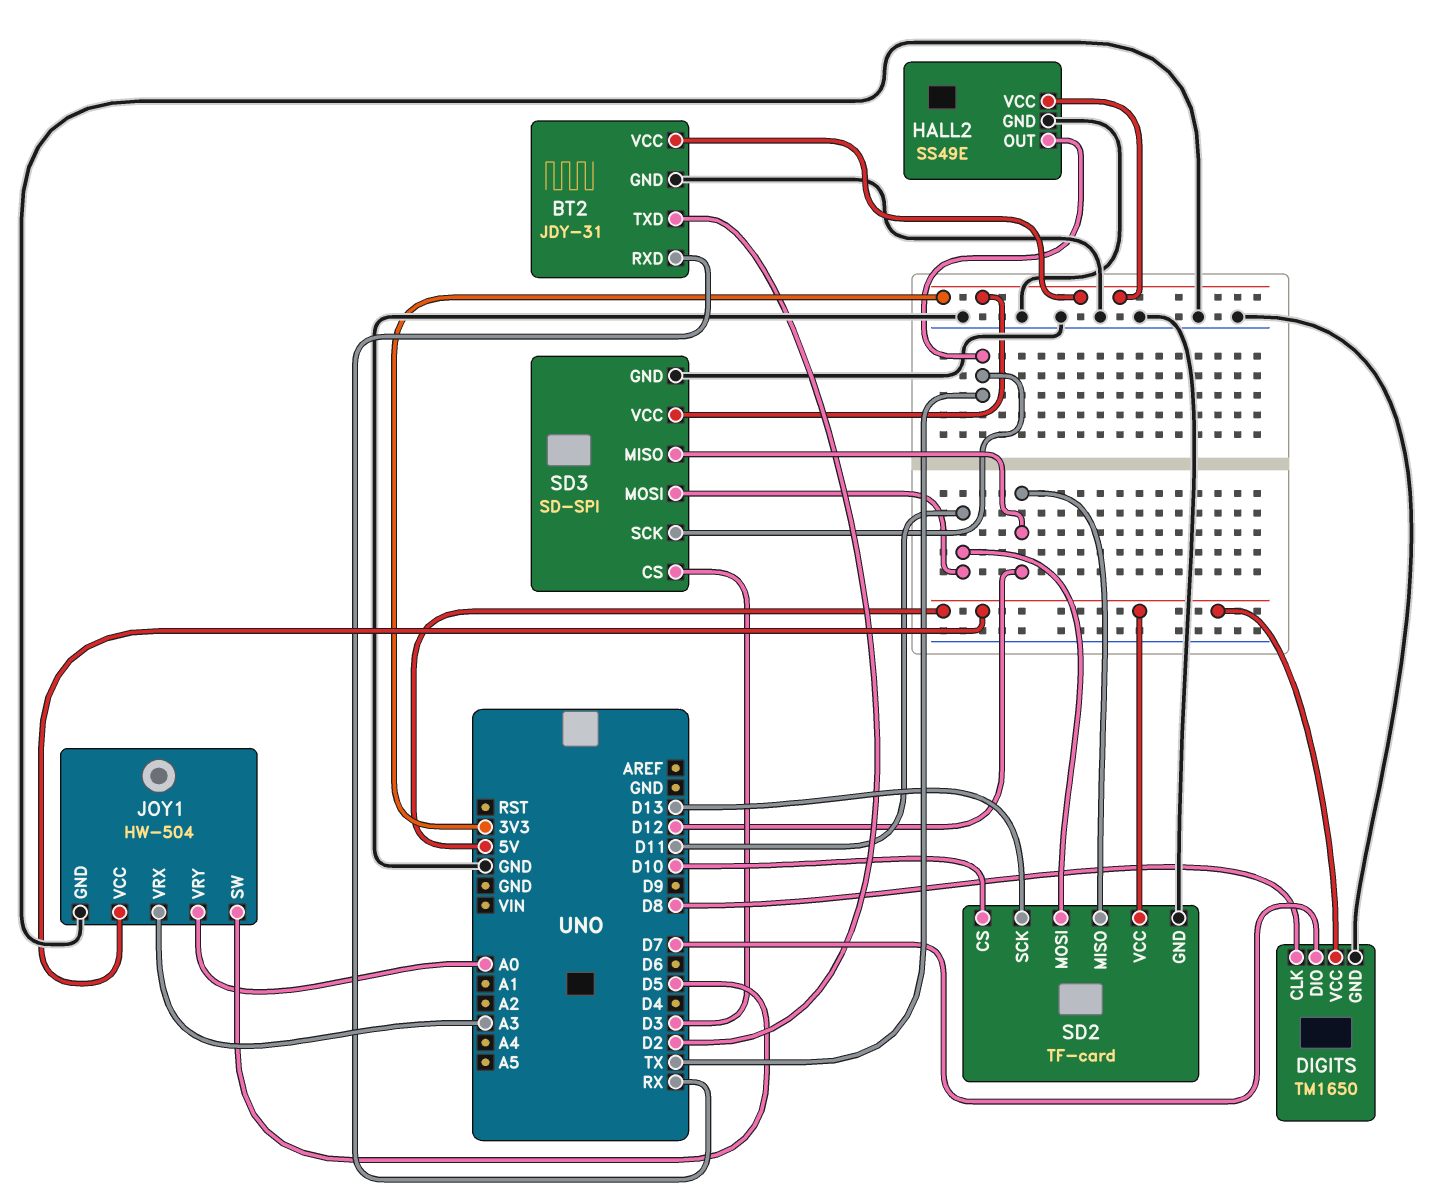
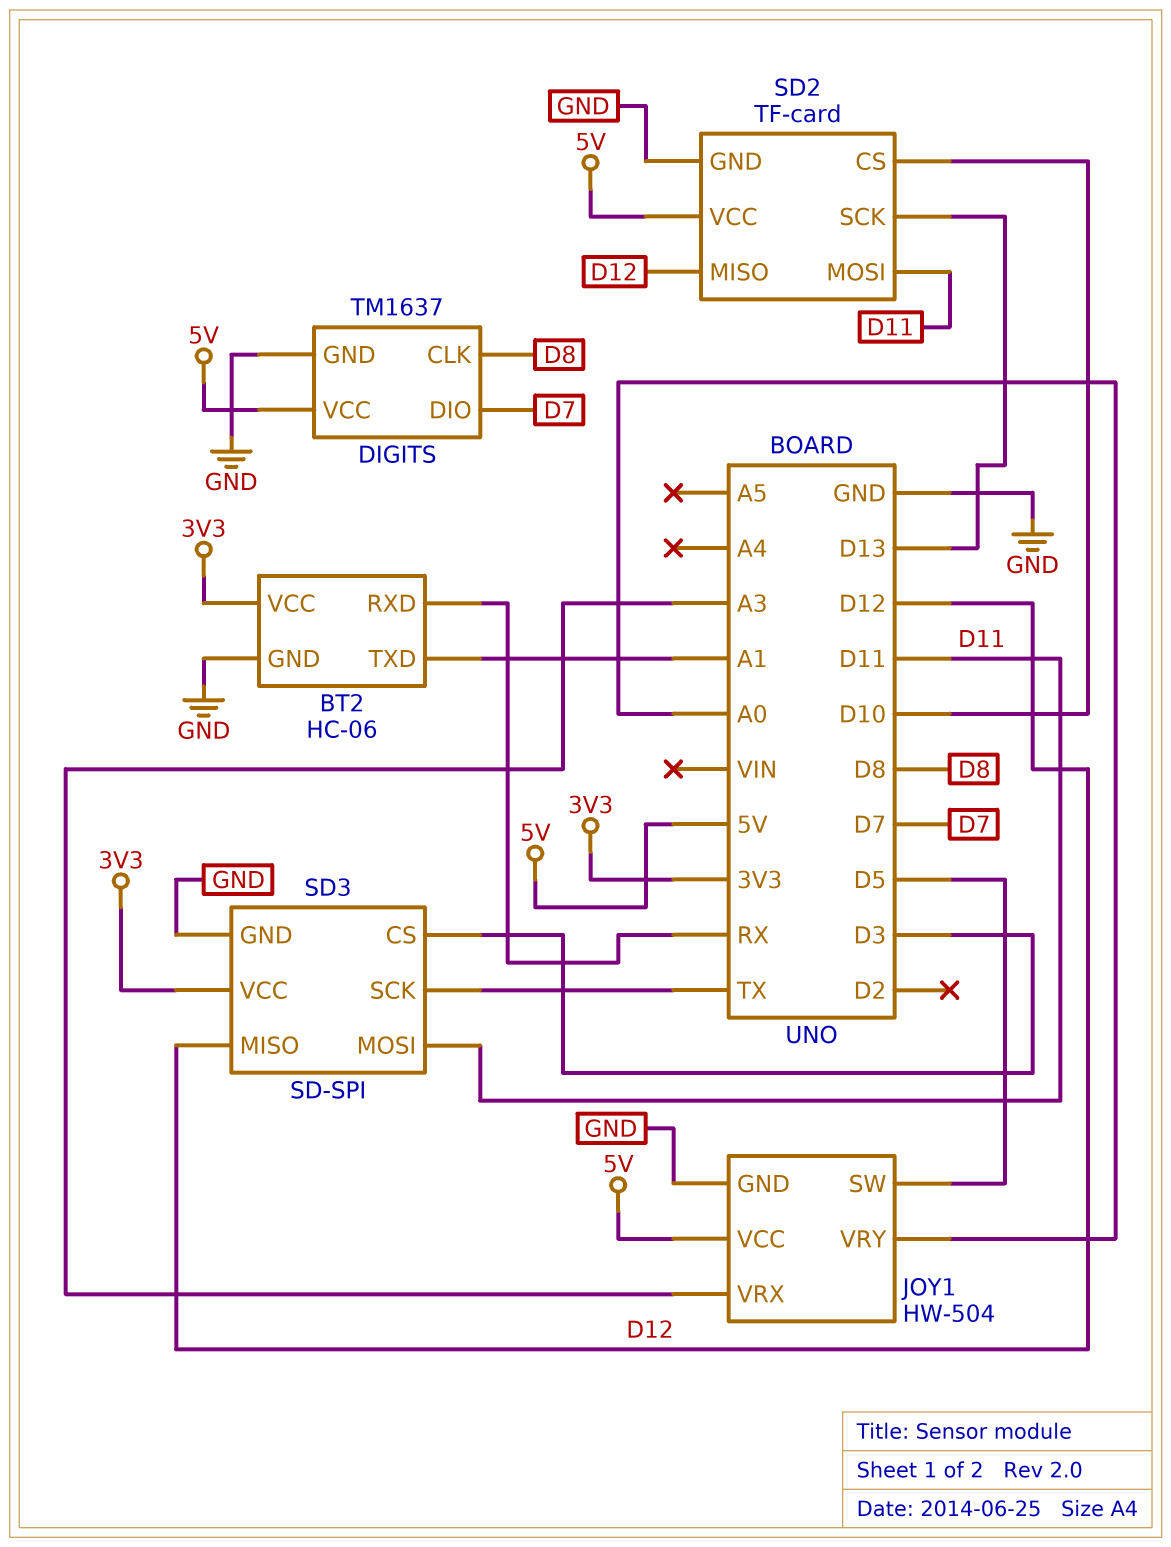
BT2: JDY-31 -> HC-06
BT2 pin TXD: D2 -> A1
DIGITS: TM1650 -> TM1637
HALL2: SS49E -> none
HALL2 pin GND: GND -> none
HALL2 pin OUT: TX -> none
HALL2 pin VCC: 3V3 -> none

